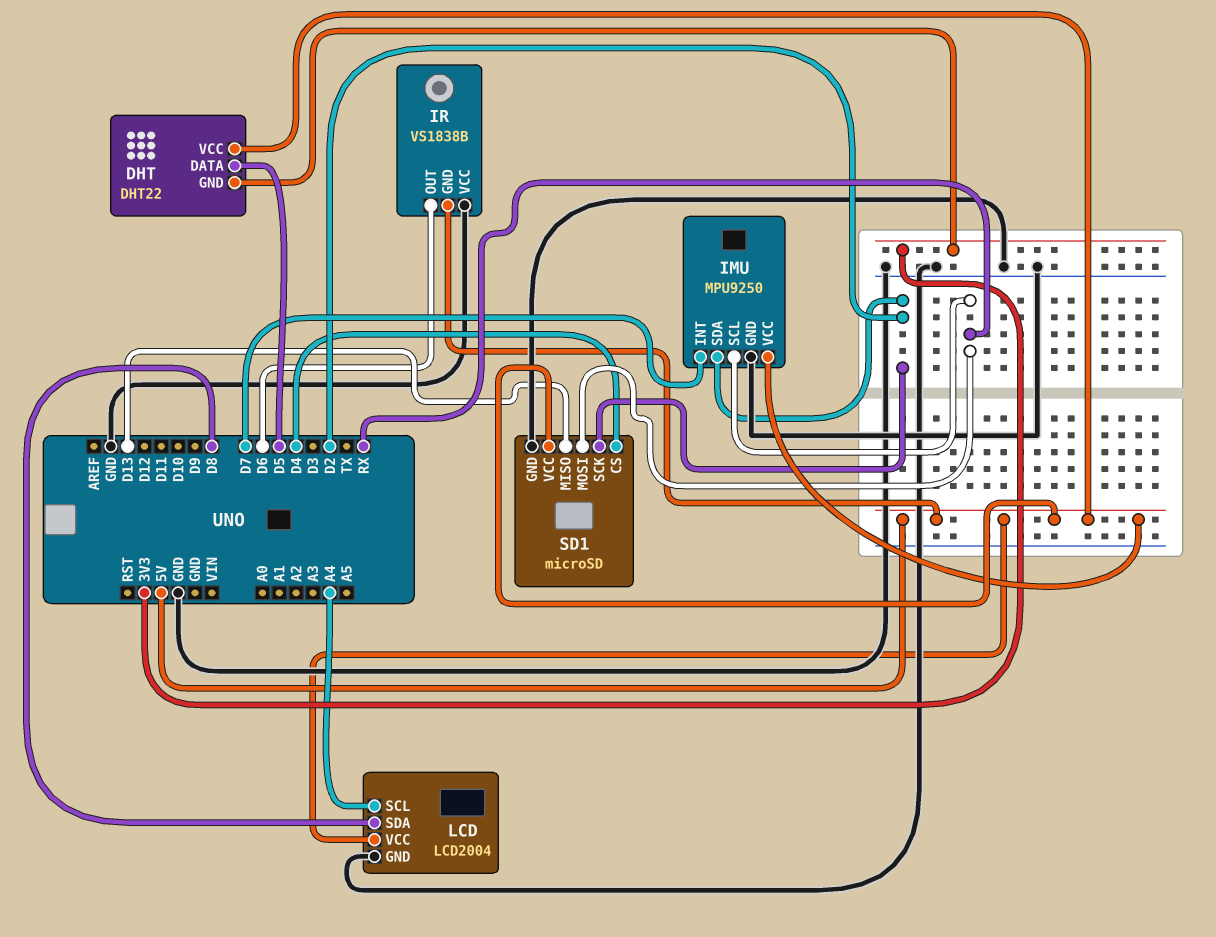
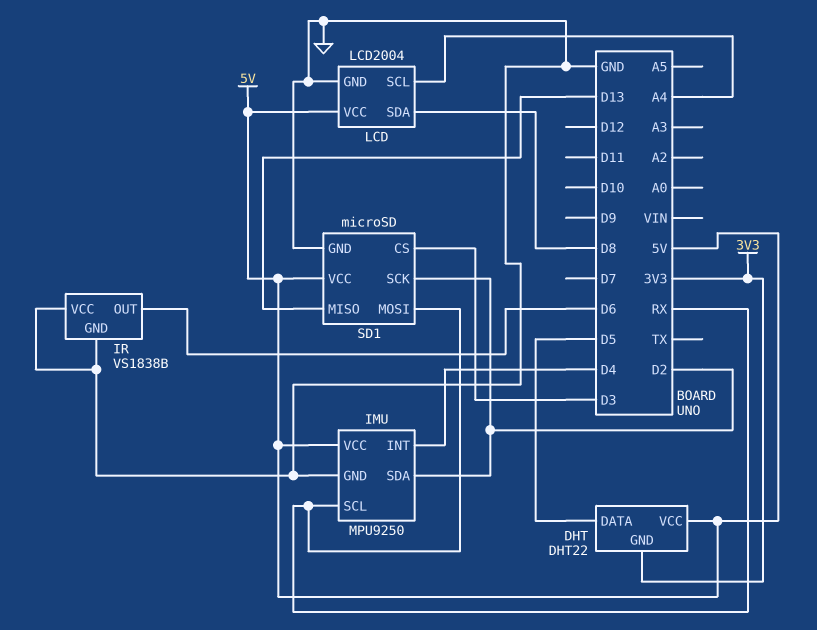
IMU pin INT: D7 -> D4
IR pin GND: 5V -> GND
SD1 pin CS: D4 -> D3

